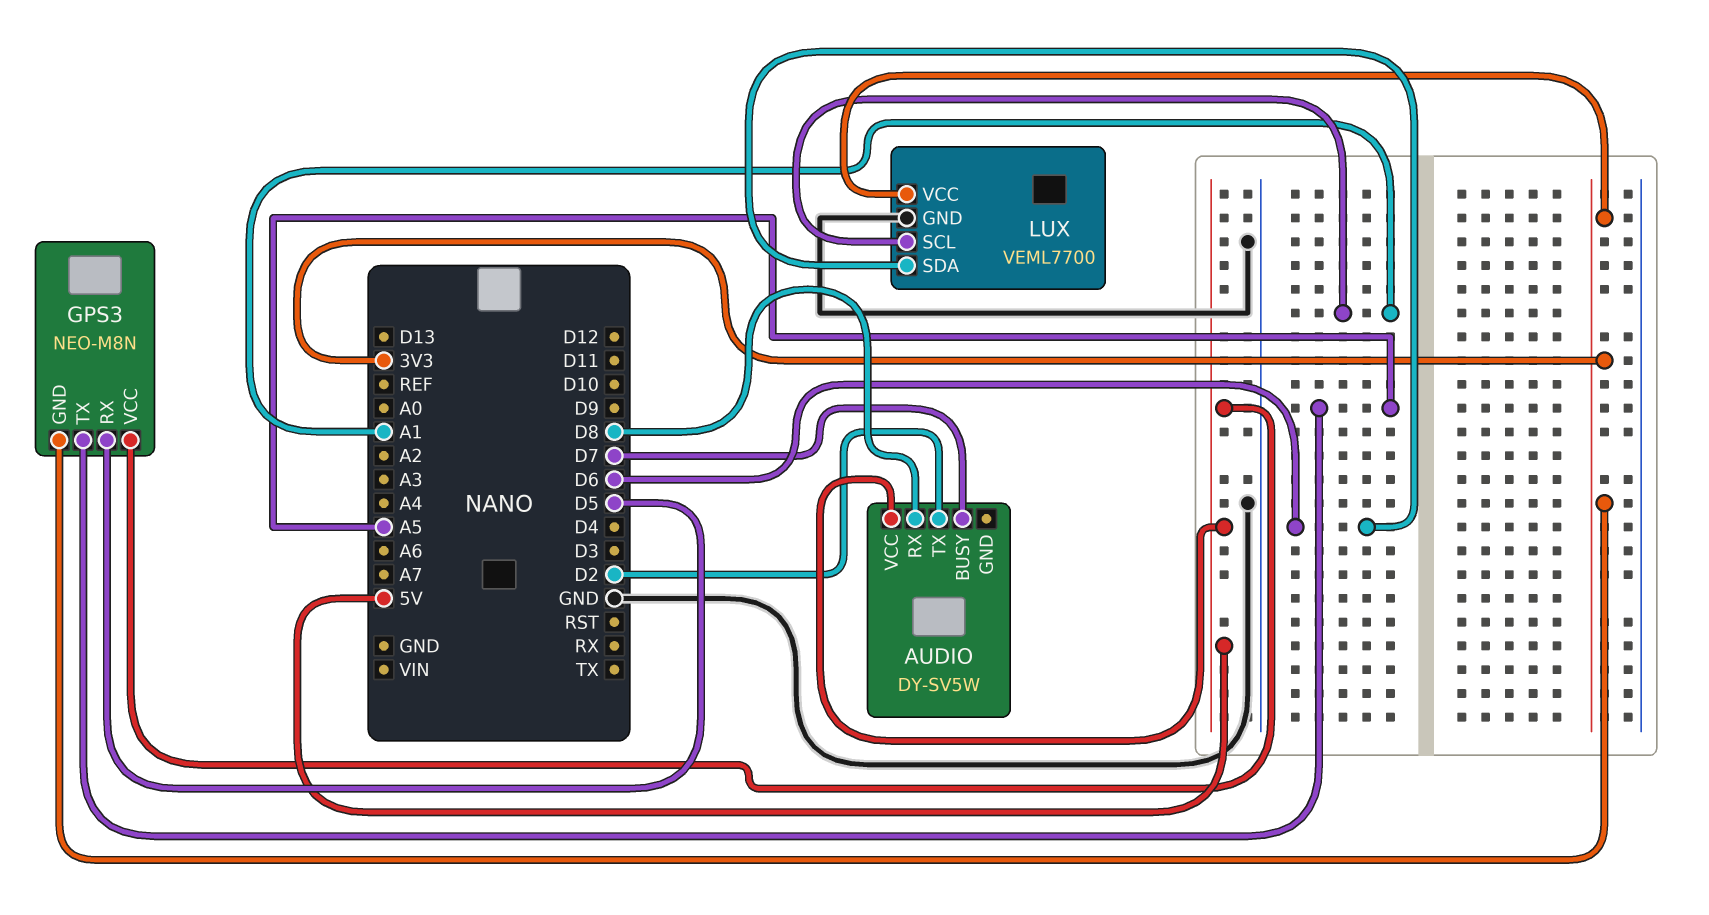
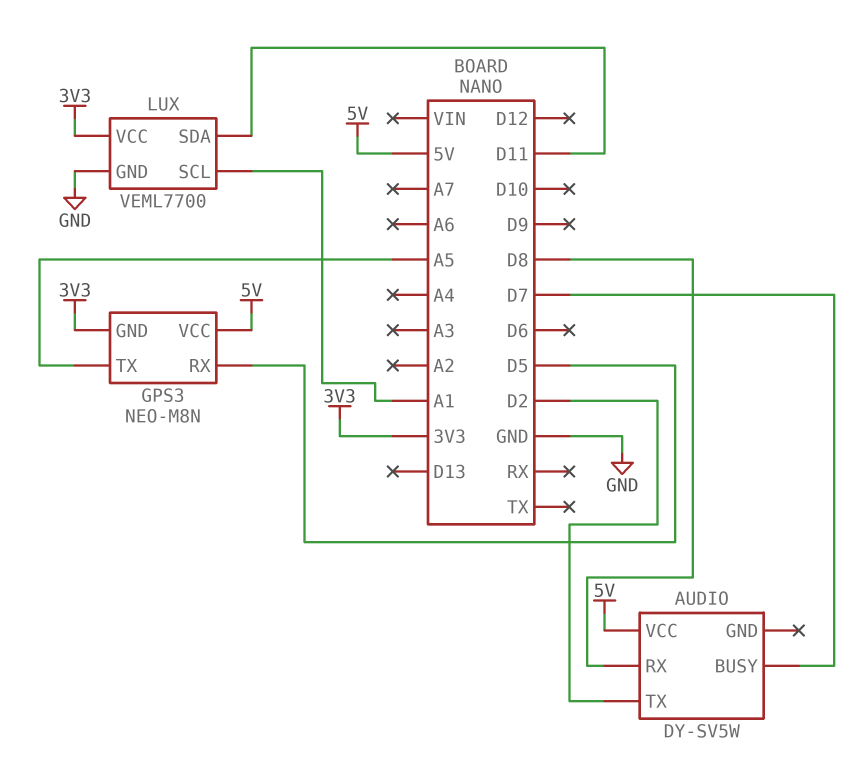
LUX pin SDA: D6 -> D11

